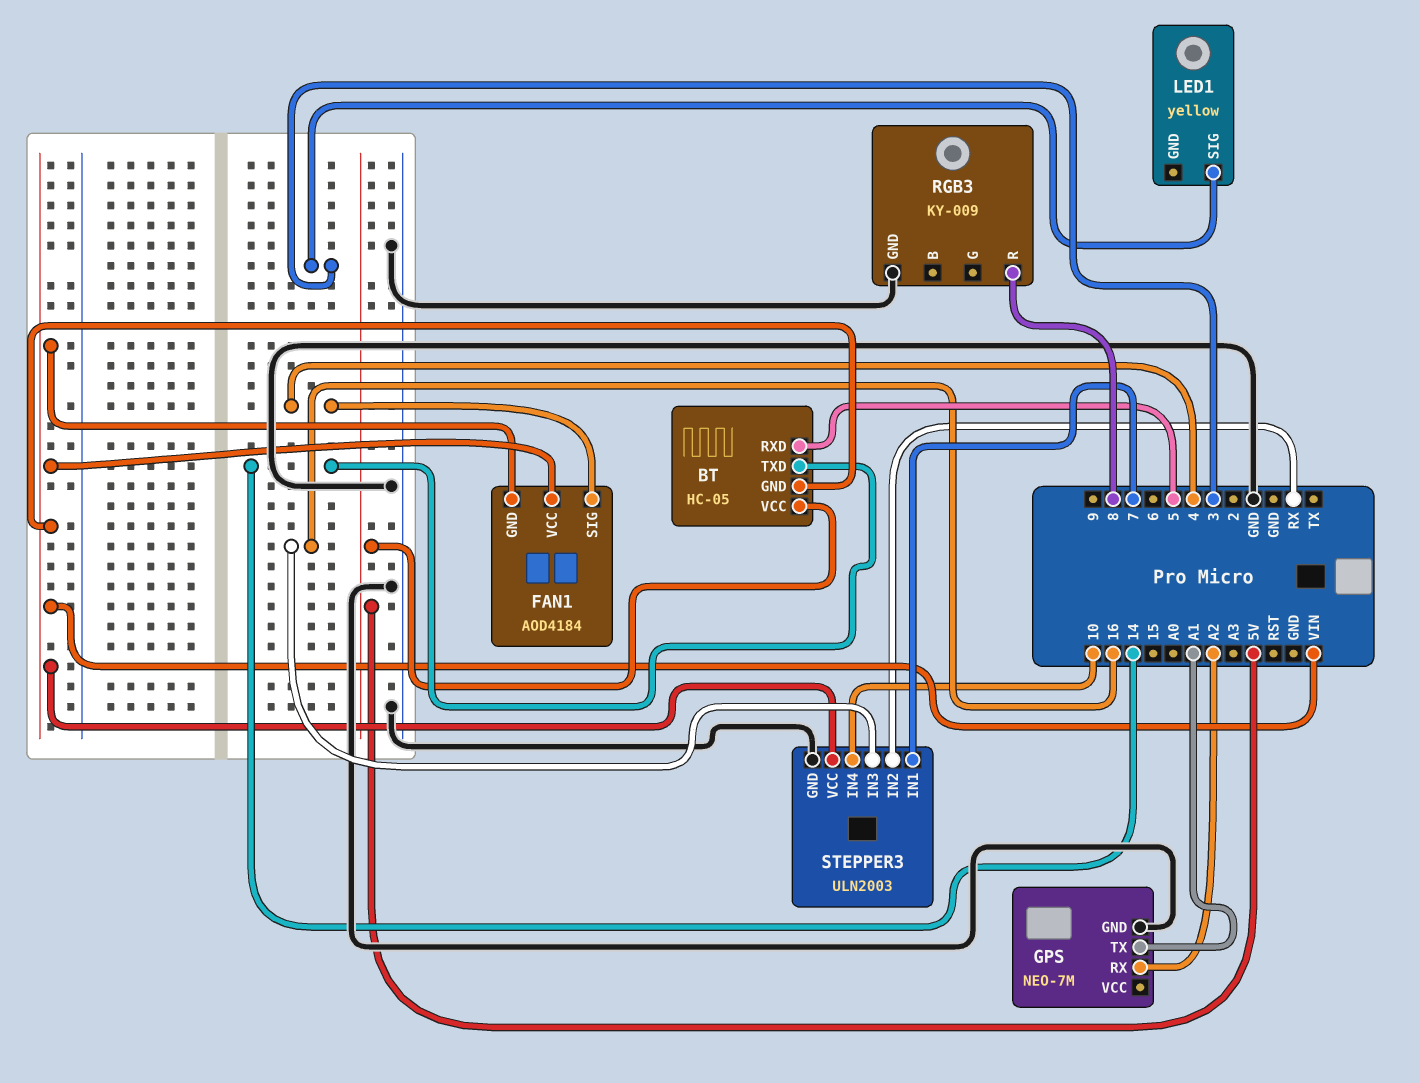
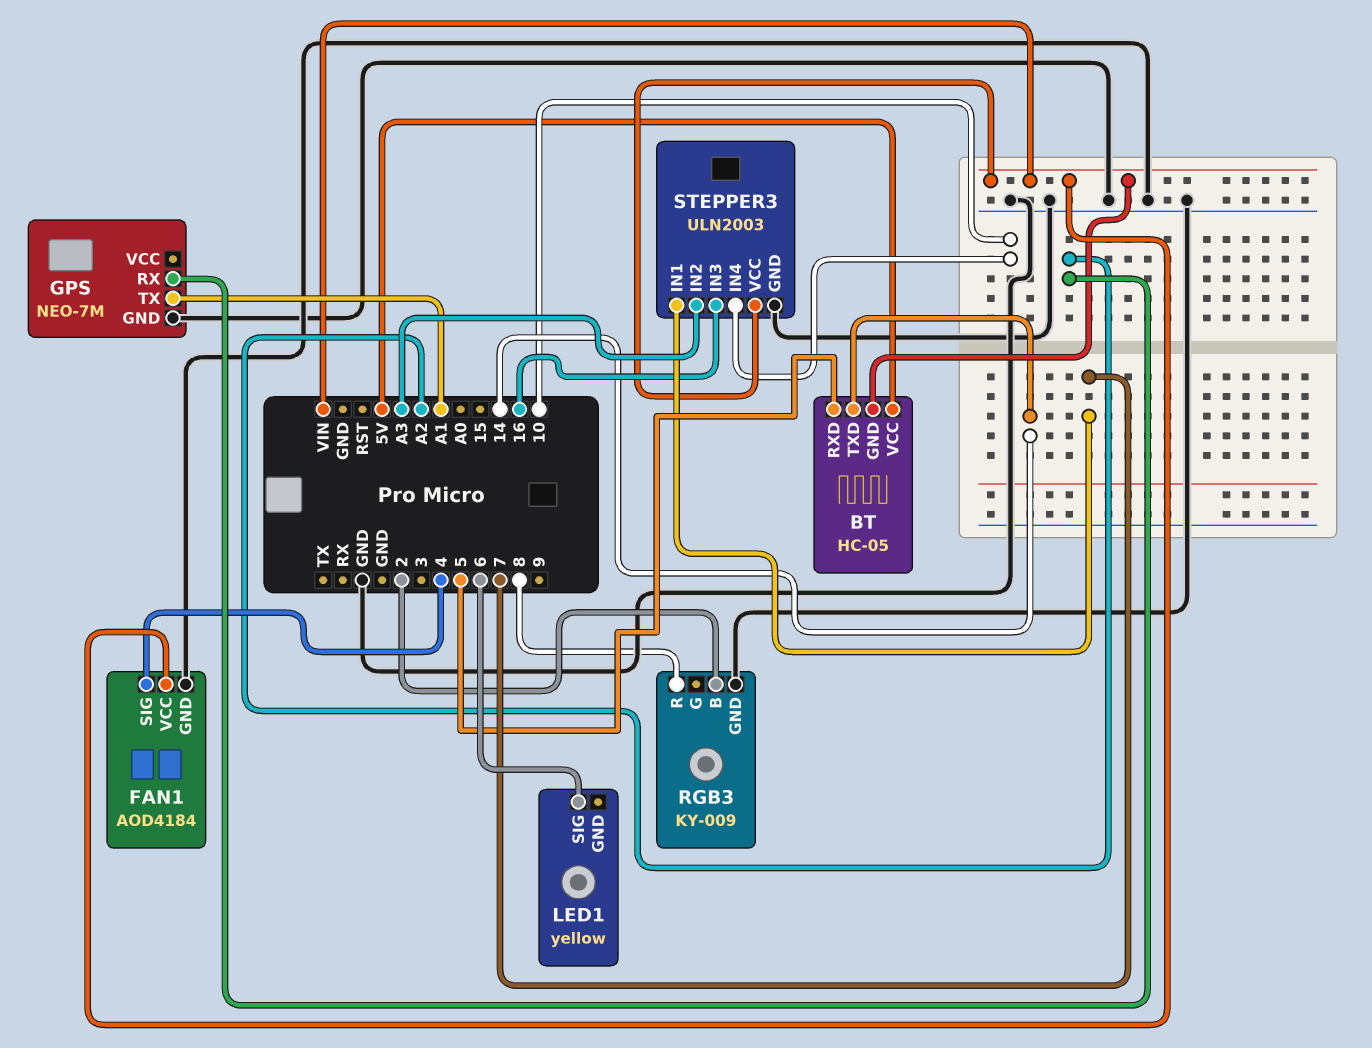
FAN1 pin GND: VIN -> GND
LED1 pin SIG: 3 -> 6
RGB3 pin B: none -> 2
STEPPER3 pin IN2: RX -> A3

